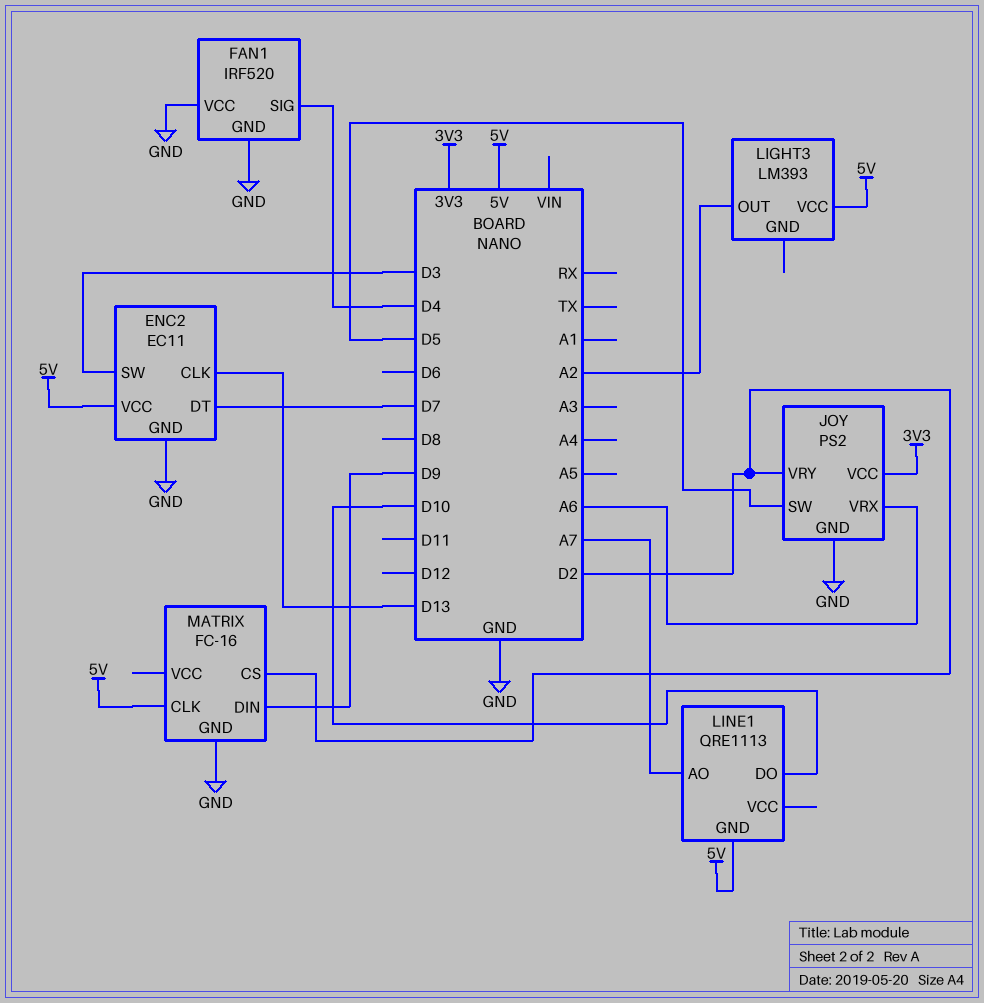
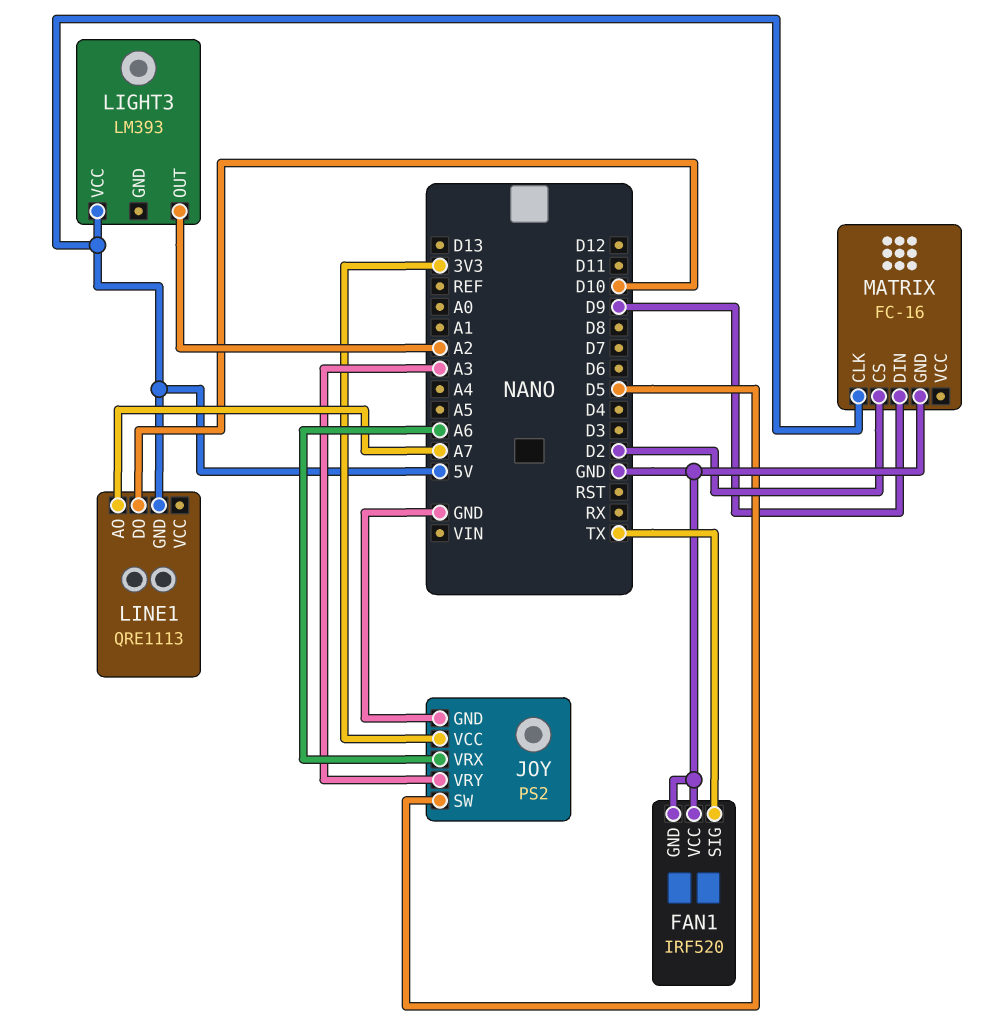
ENC2: EC11 -> none
ENC2 pin CLK: D13 -> none
ENC2 pin DT: D7 -> none
ENC2 pin GND: GND -> none
ENC2 pin SW: D3 -> none
ENC2 pin VCC: 5V -> none
FAN1 pin SIG: D4 -> TX
JOY pin VRY: D2 -> A3

